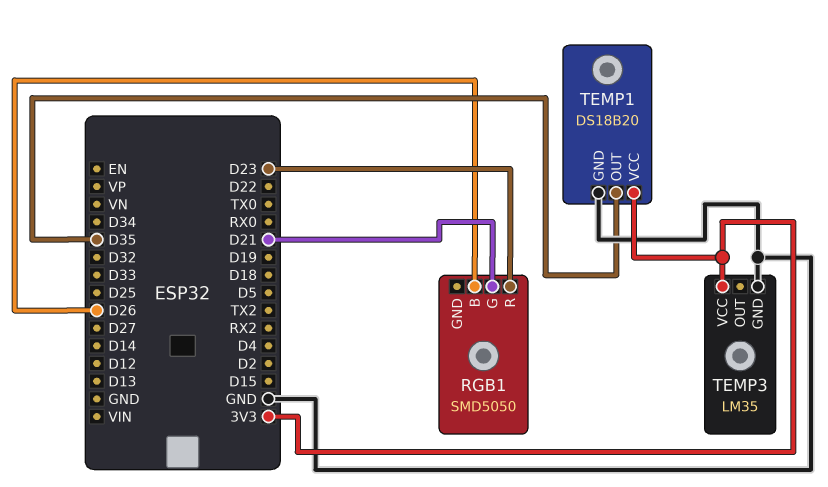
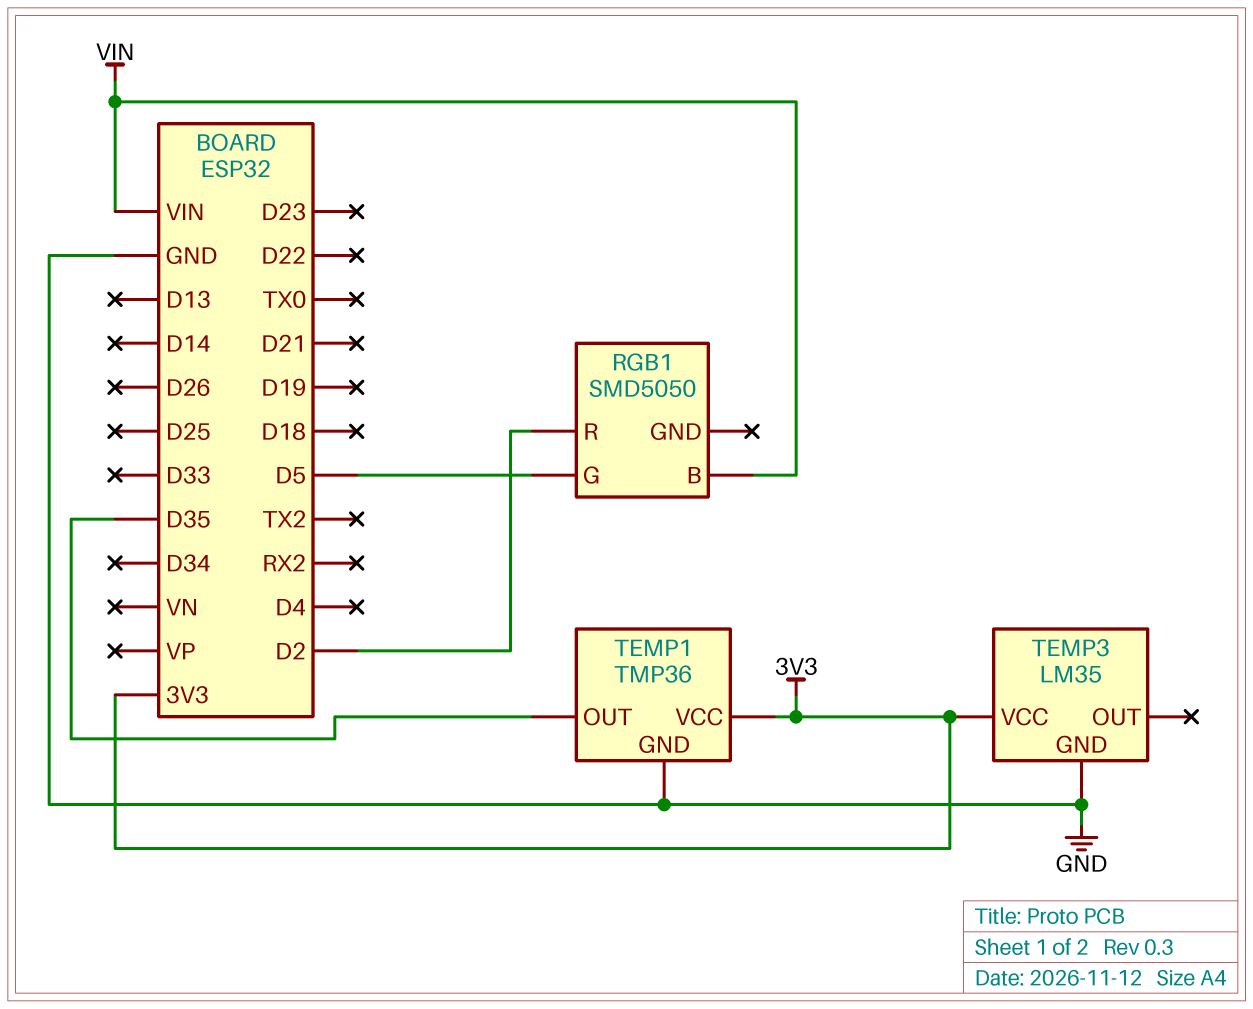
RGB1 pin B: D26 -> VIN
RGB1 pin G: D21 -> D5
RGB1 pin R: D23 -> D2
TEMP1: DS18B20 -> TMP36

